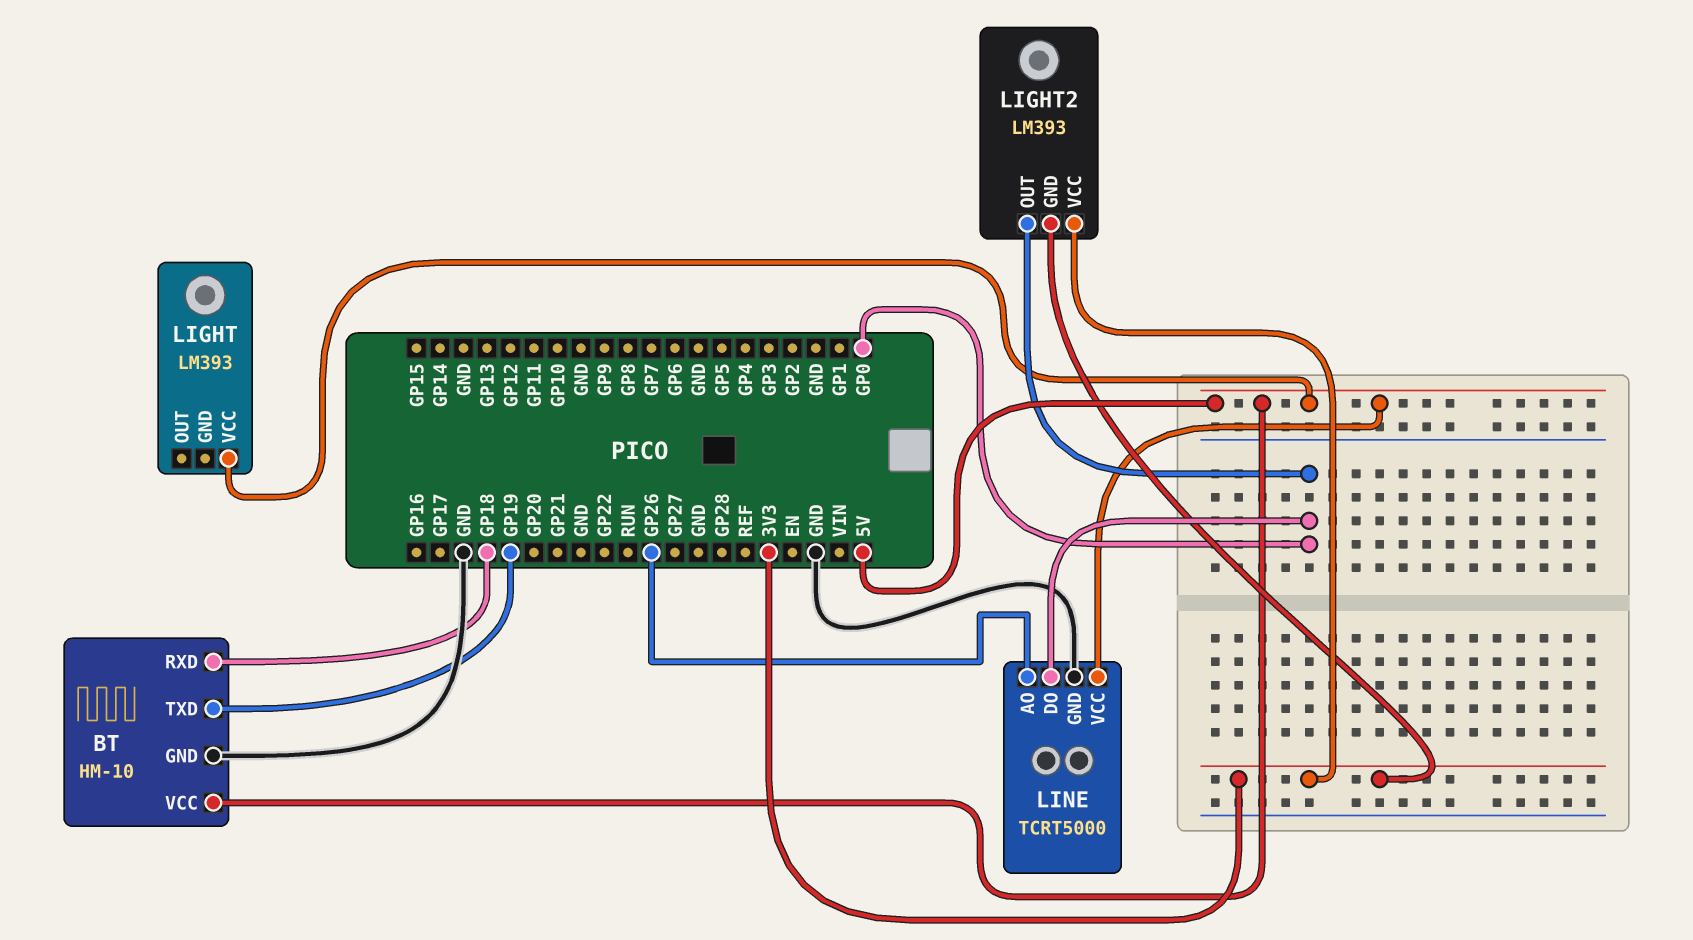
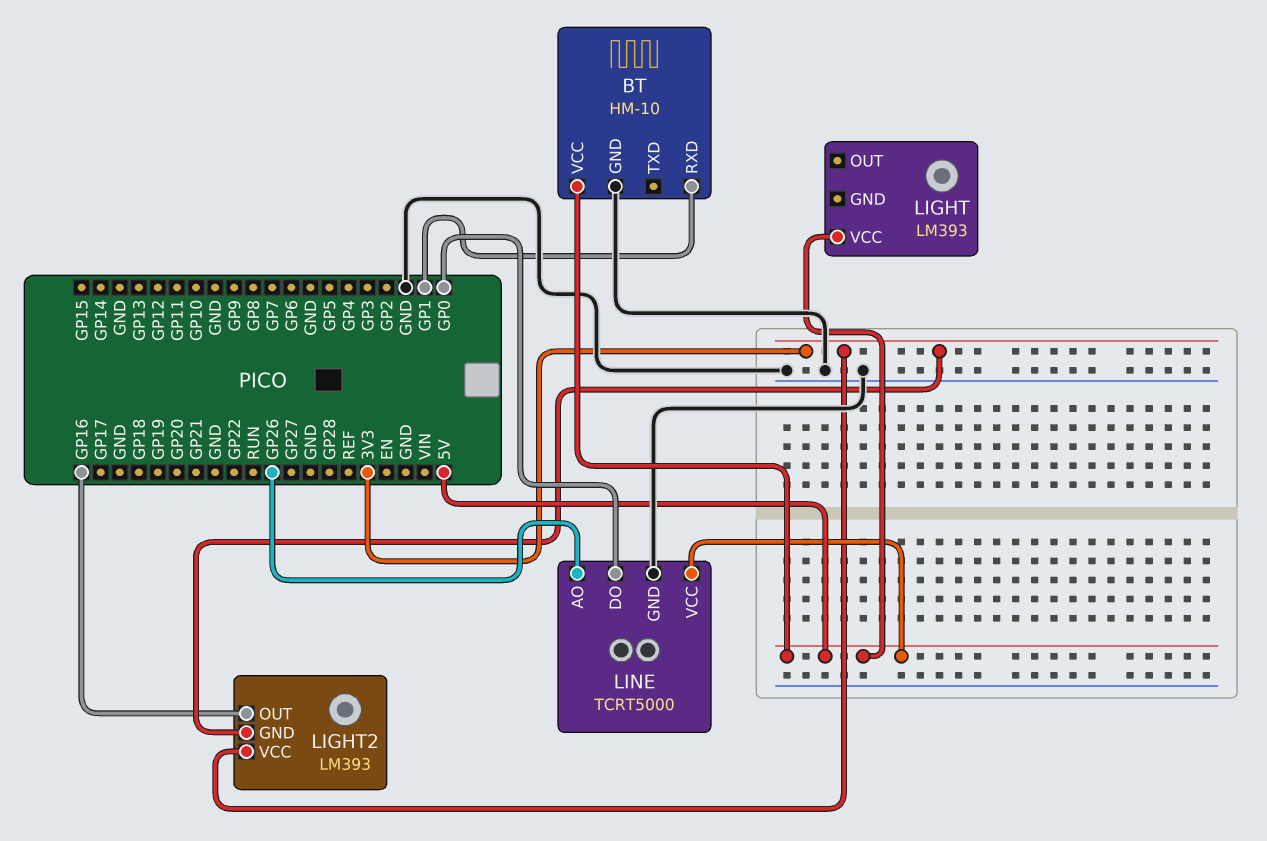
BT pin RXD: GP18 -> GP1
BT pin TXD: GP19 -> none
LIGHT2 pin OUT: GP0 -> GP16

